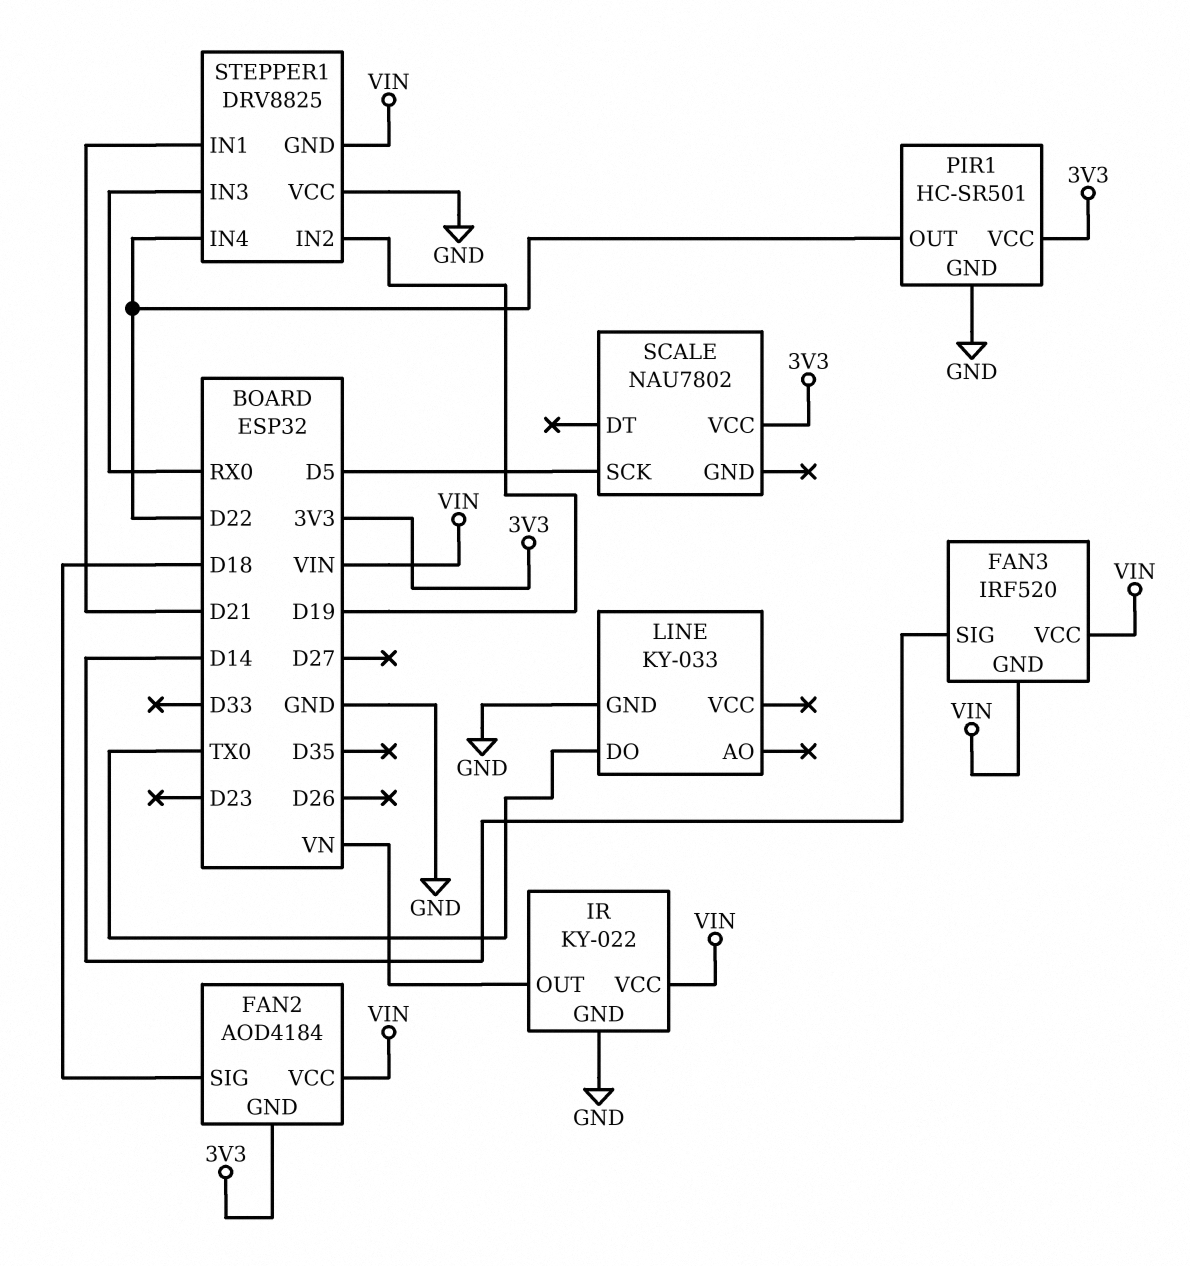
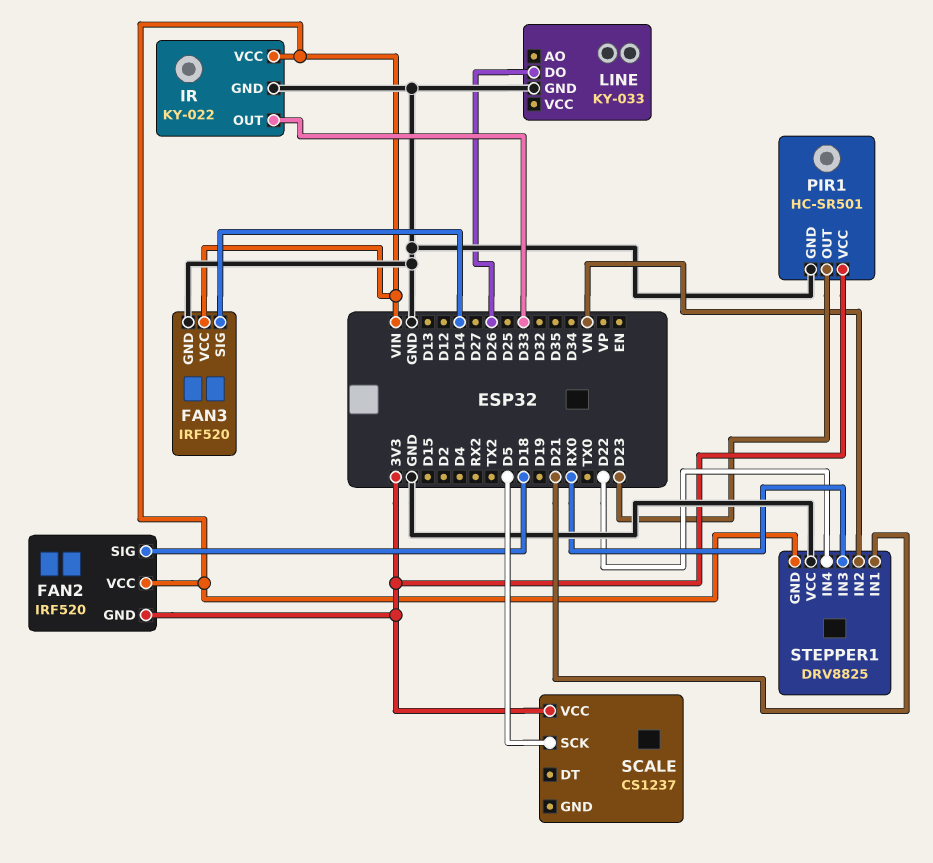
FAN2: AOD4184 -> IRF520
FAN3 pin GND: VIN -> GND
IR pin OUT: VN -> D33
LINE pin DO: TX0 -> D26
PIR1 pin OUT: D22 -> D23
SCALE: NAU7802 -> CS1237
STEPPER1 pin IN2: D19 -> VN

